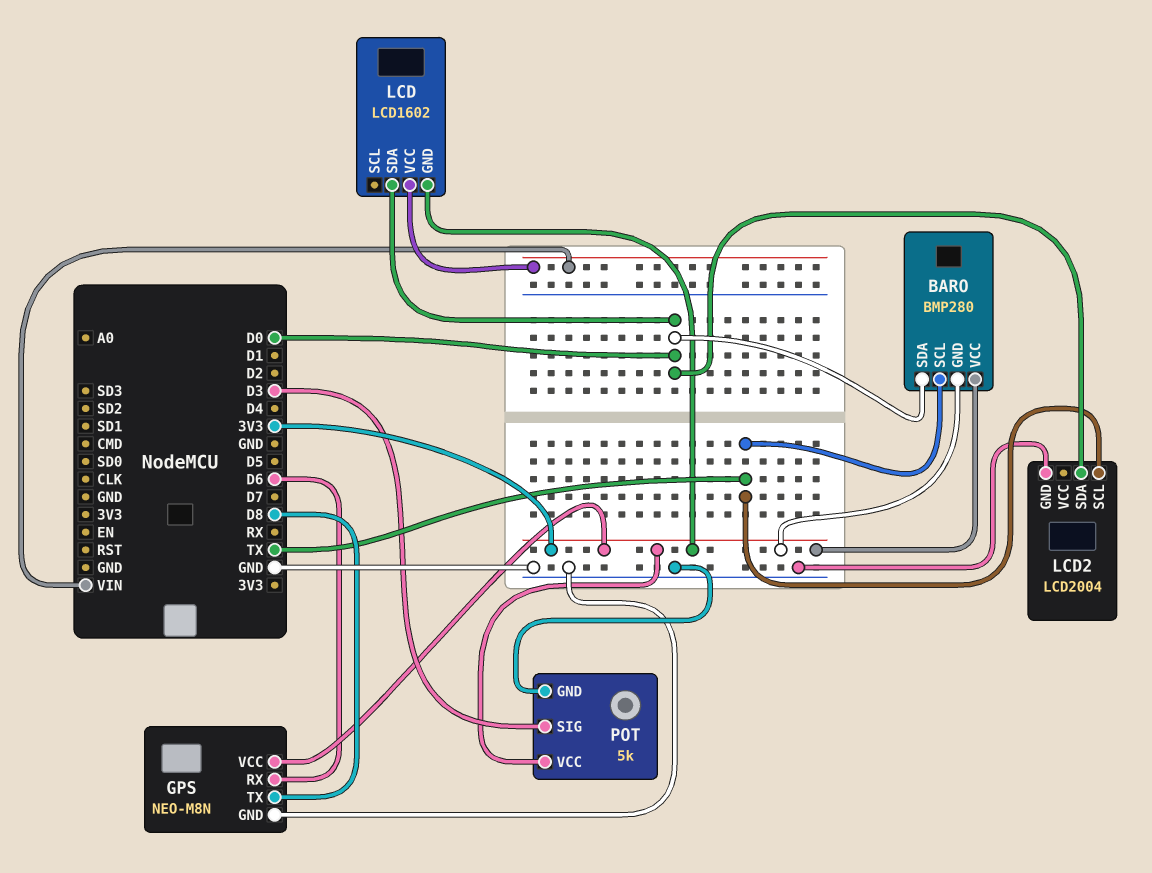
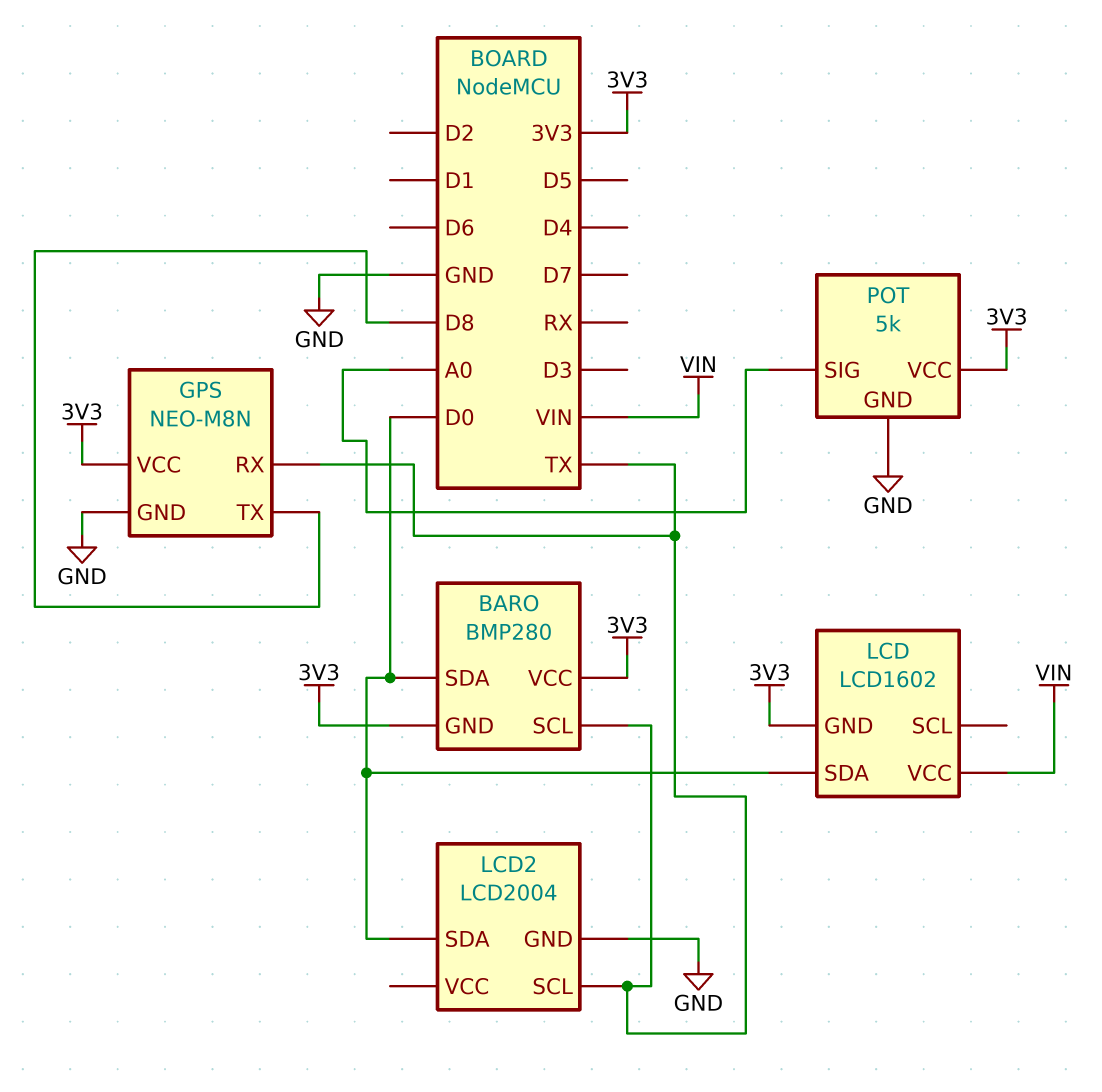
GPS pin RX: D6 -> TX
POT pin SIG: D3 -> A0

